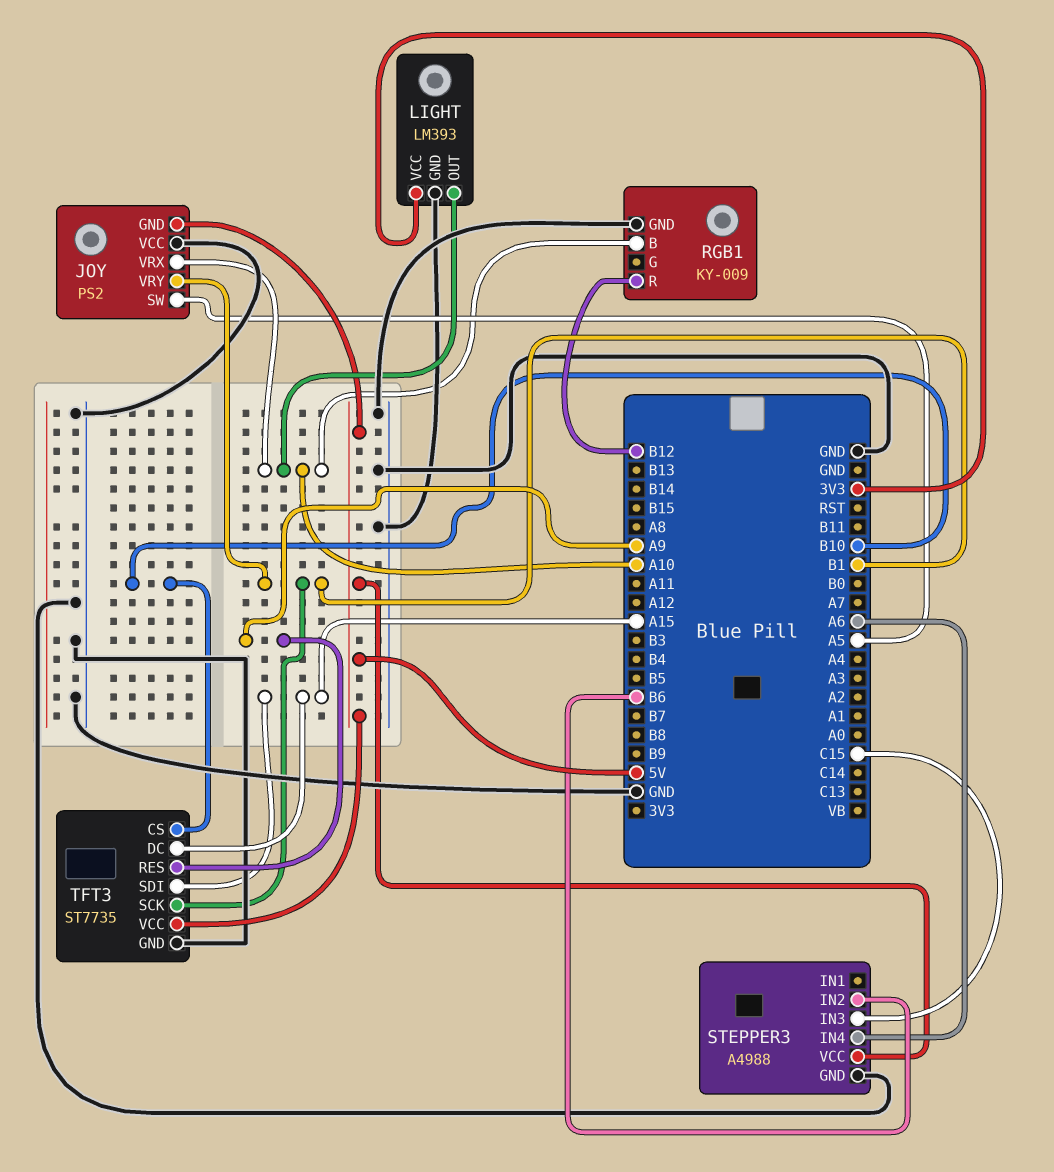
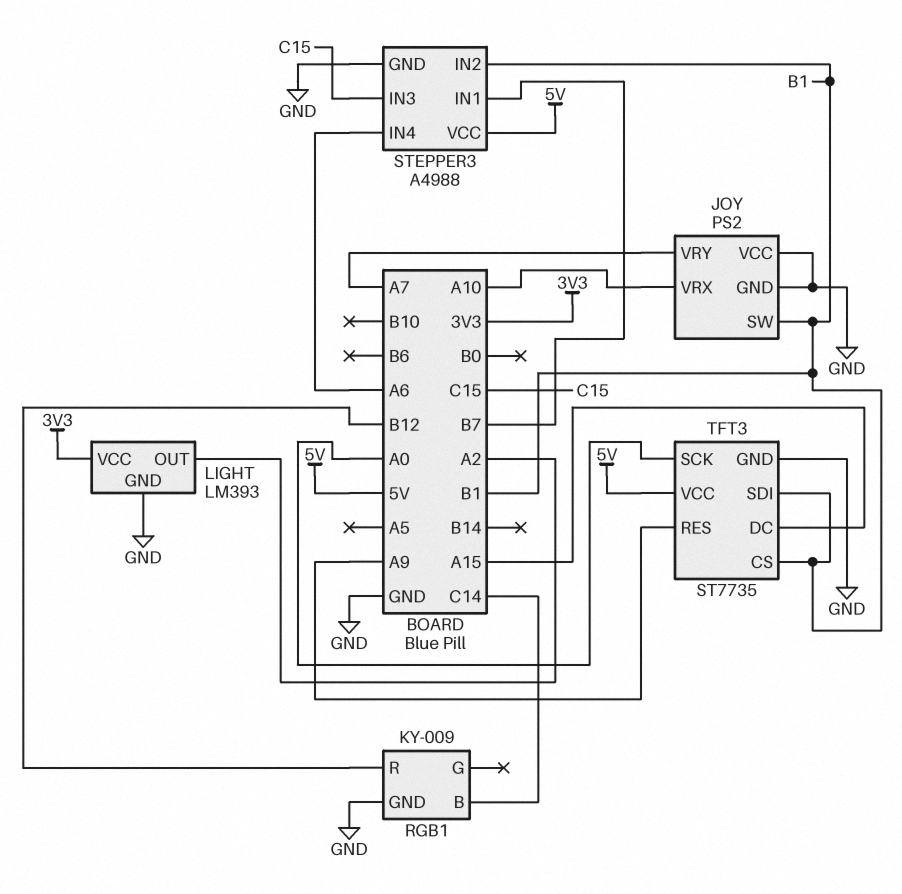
JOY pin GND: 5V -> GND
JOY pin SW: A5 -> B1
JOY pin VRY: B1 -> A7
LIGHT pin OUT: A10 -> A2
RGB1 pin B: A10 -> C14
STEPPER3 pin IN1: none -> B7
STEPPER3 pin IN2: B6 -> B1
TFT3 pin CS: B10 -> B1
TFT3 pin SCK: B1 -> A0
TFT3 pin SDI: A15 -> B1

